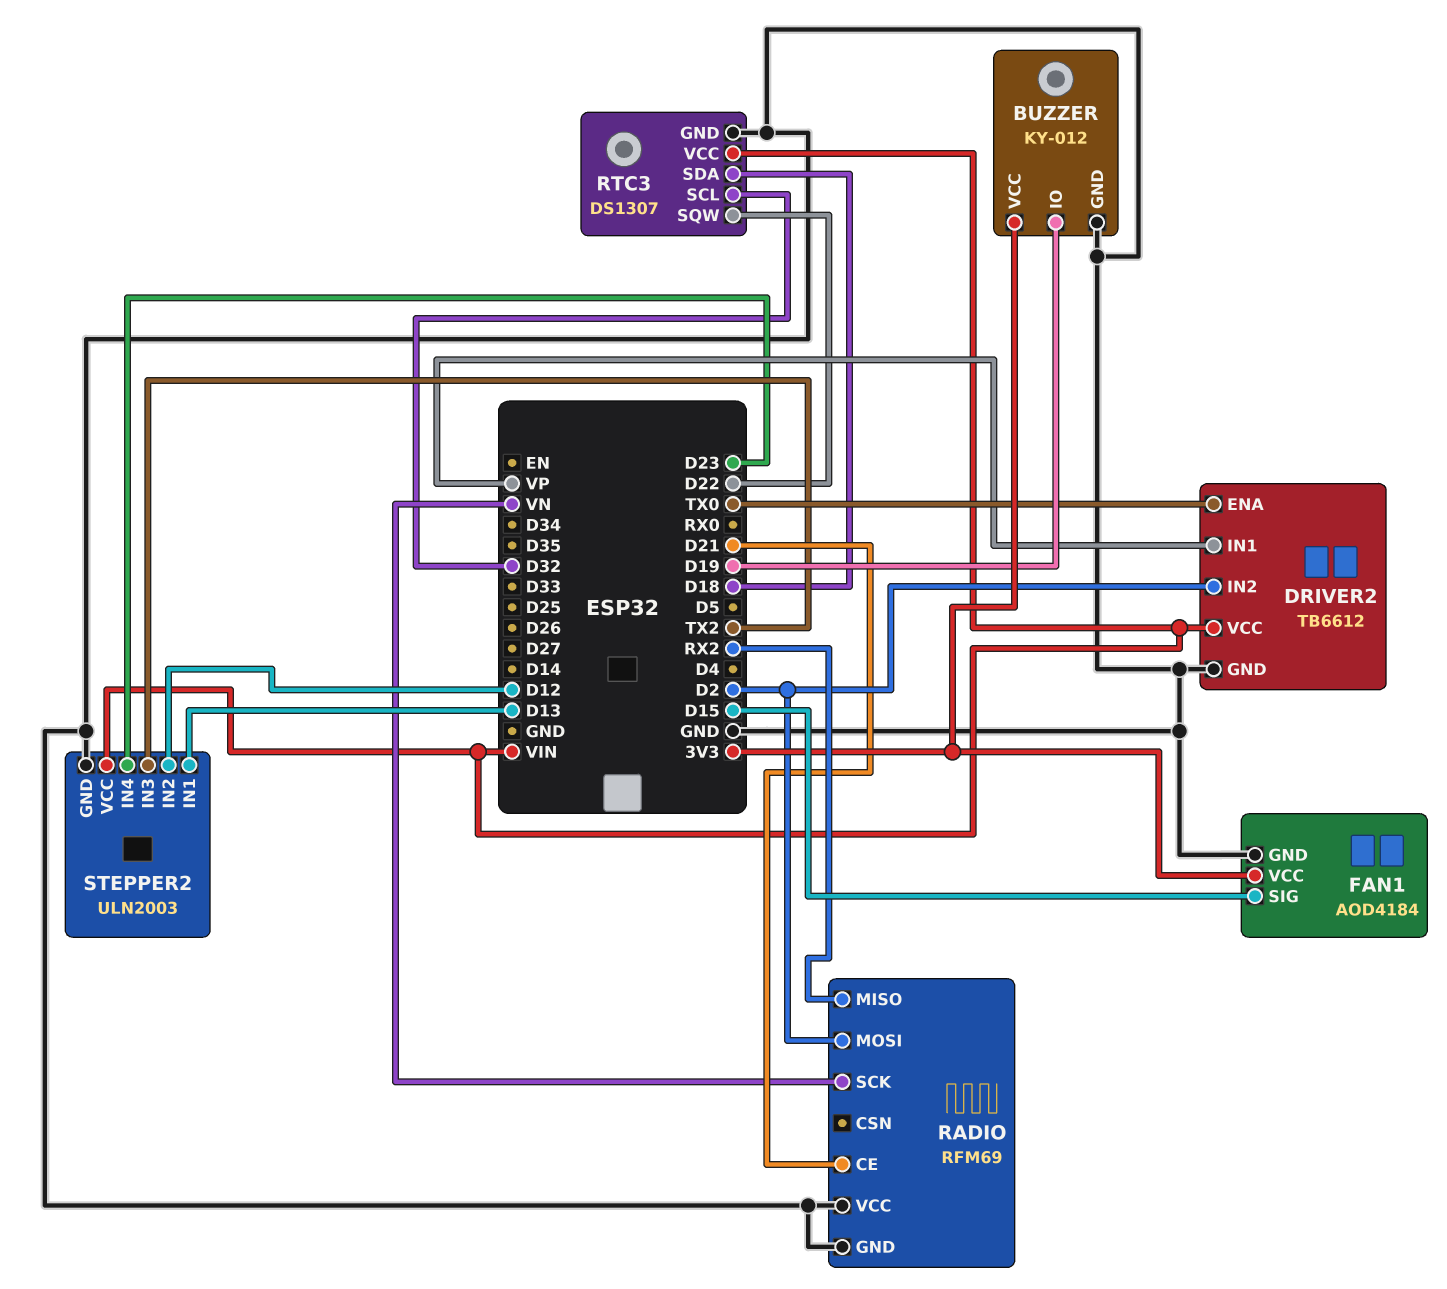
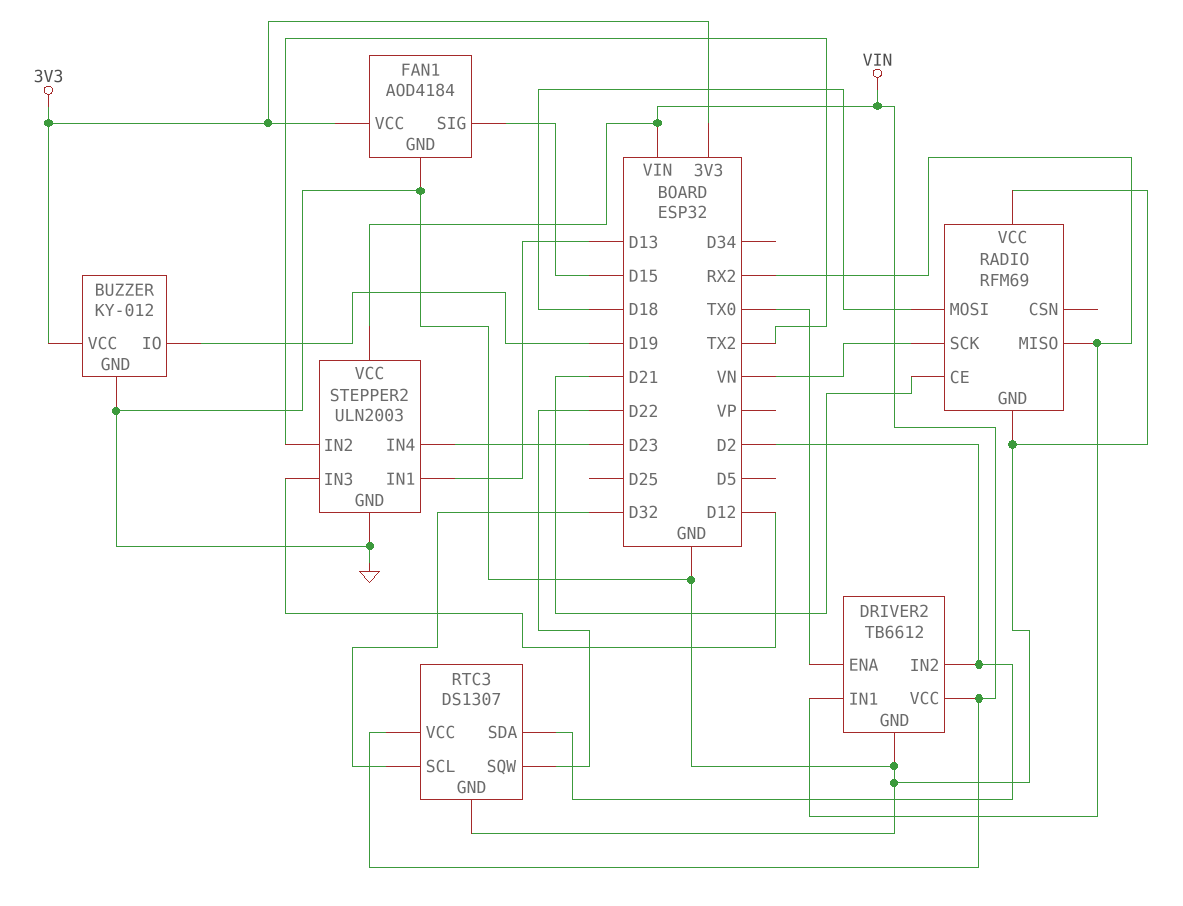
DRIVER2 pin IN1: VP -> RX2
RADIO pin MOSI: D2 -> D18
RTC3 pin SDA: D18 -> D2
STEPPER2 pin IN2: D12 -> TX2
STEPPER2 pin IN3: TX2 -> D12

